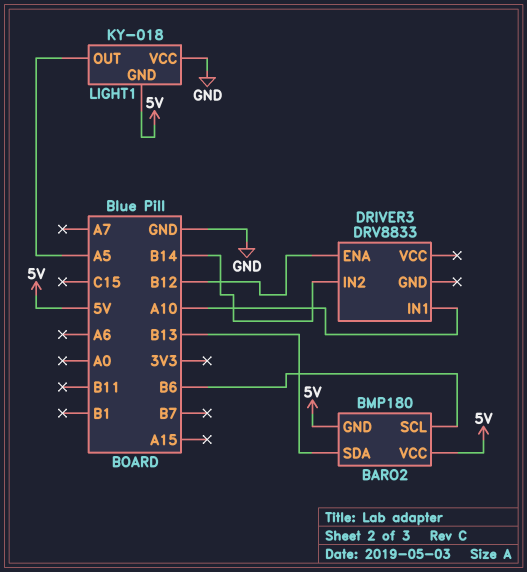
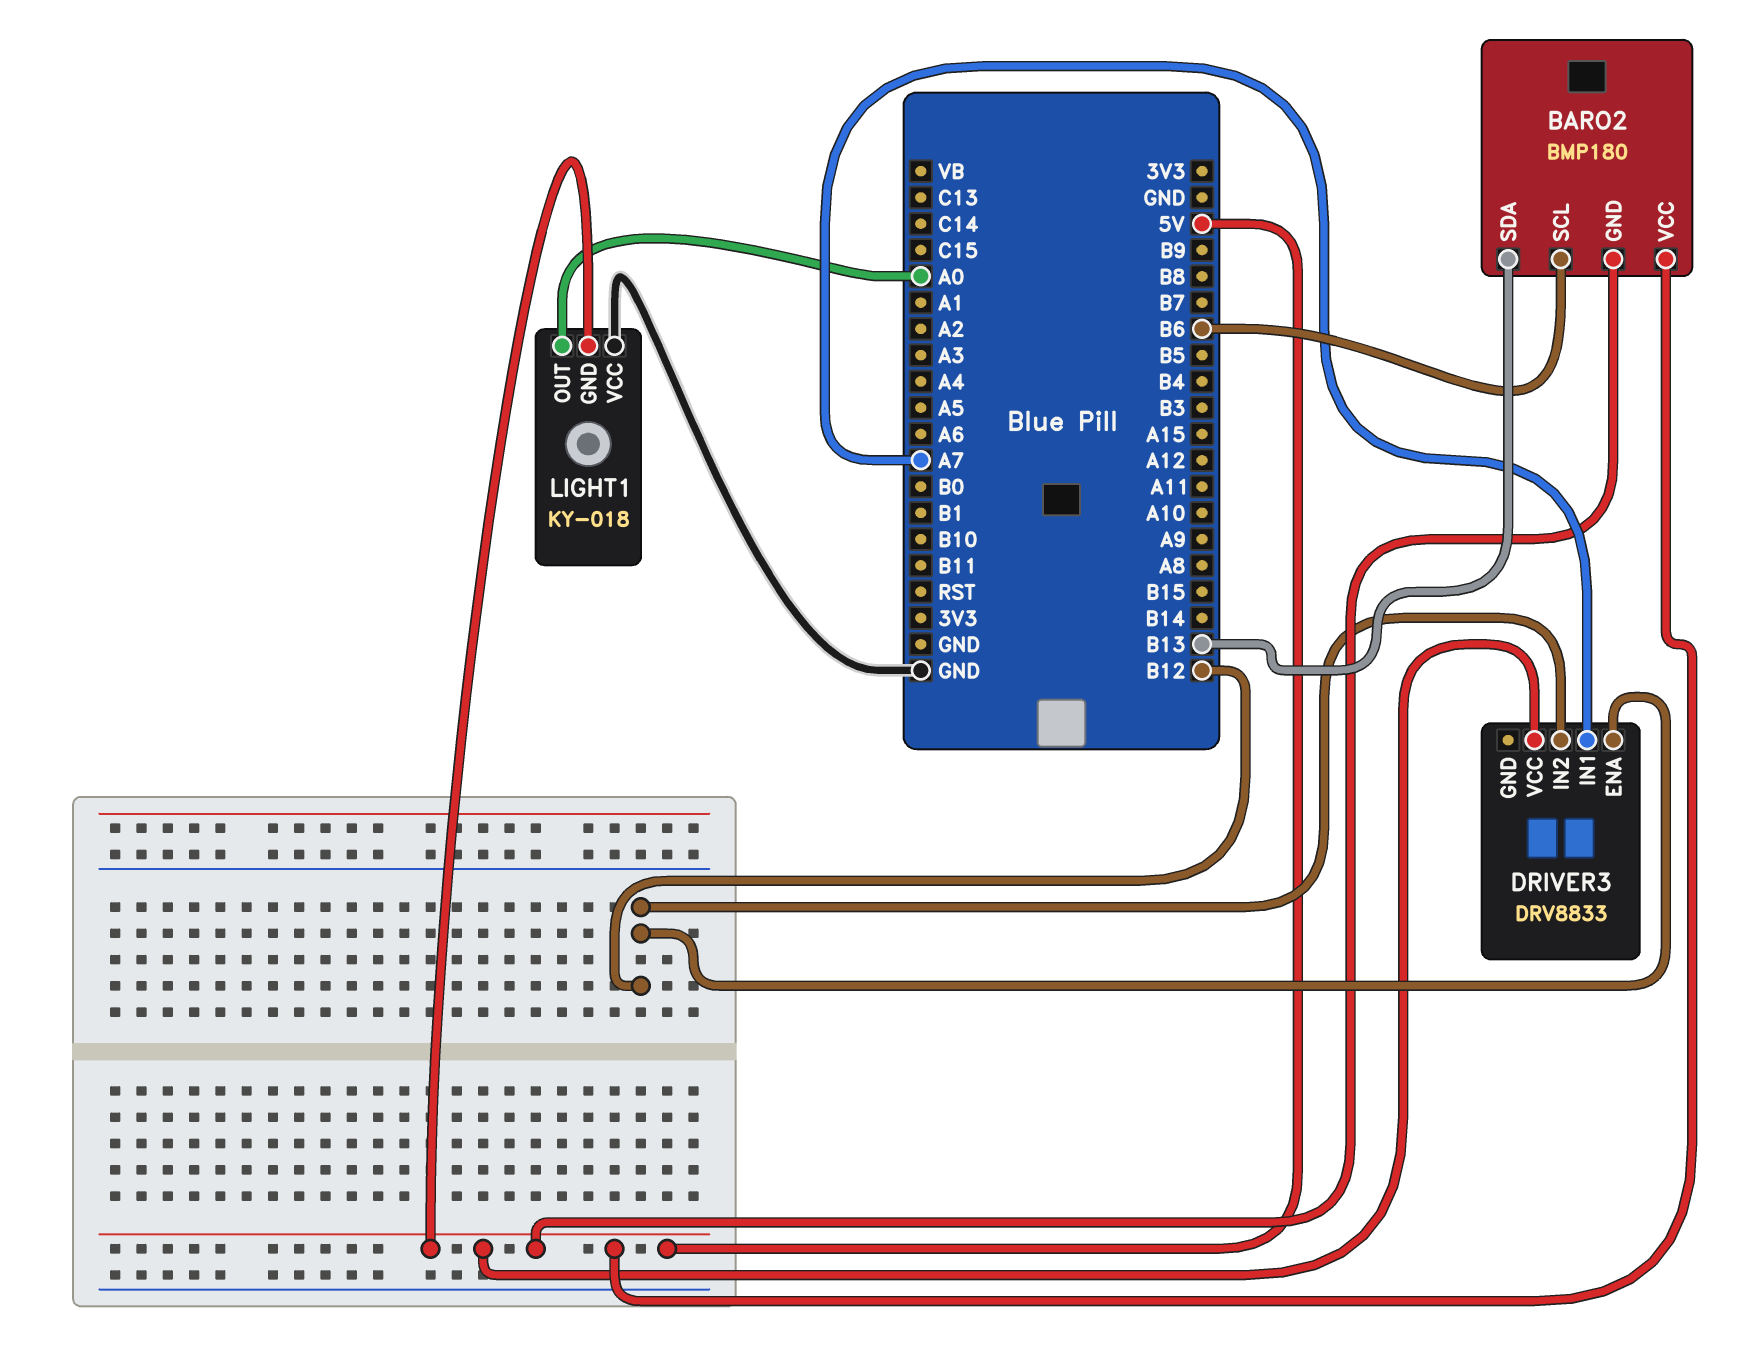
DRIVER3 pin IN1: A10 -> A7
DRIVER3 pin IN2: B14 -> B12
DRIVER3 pin VCC: none -> 5V
LIGHT1 pin OUT: A5 -> A0

